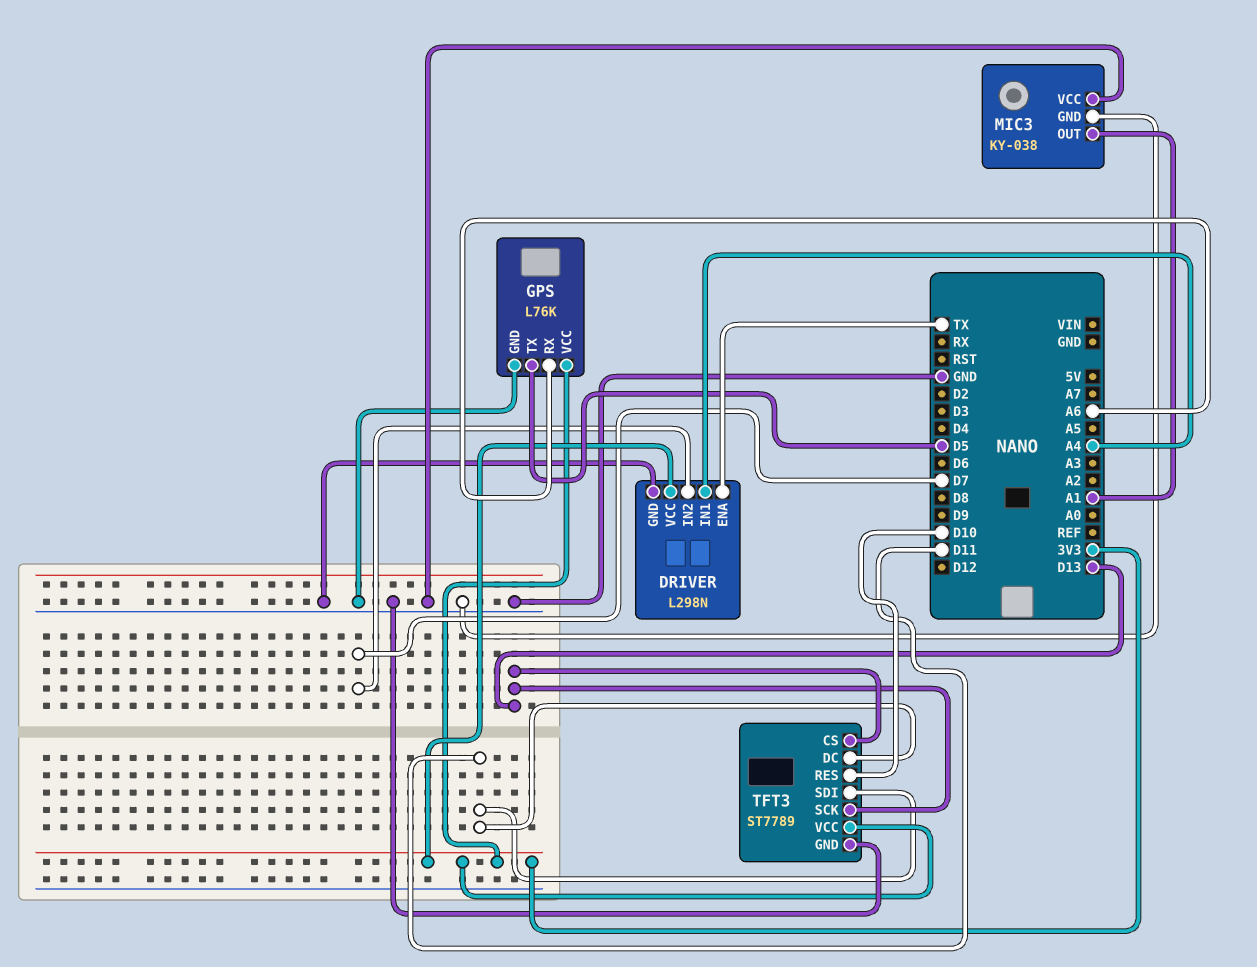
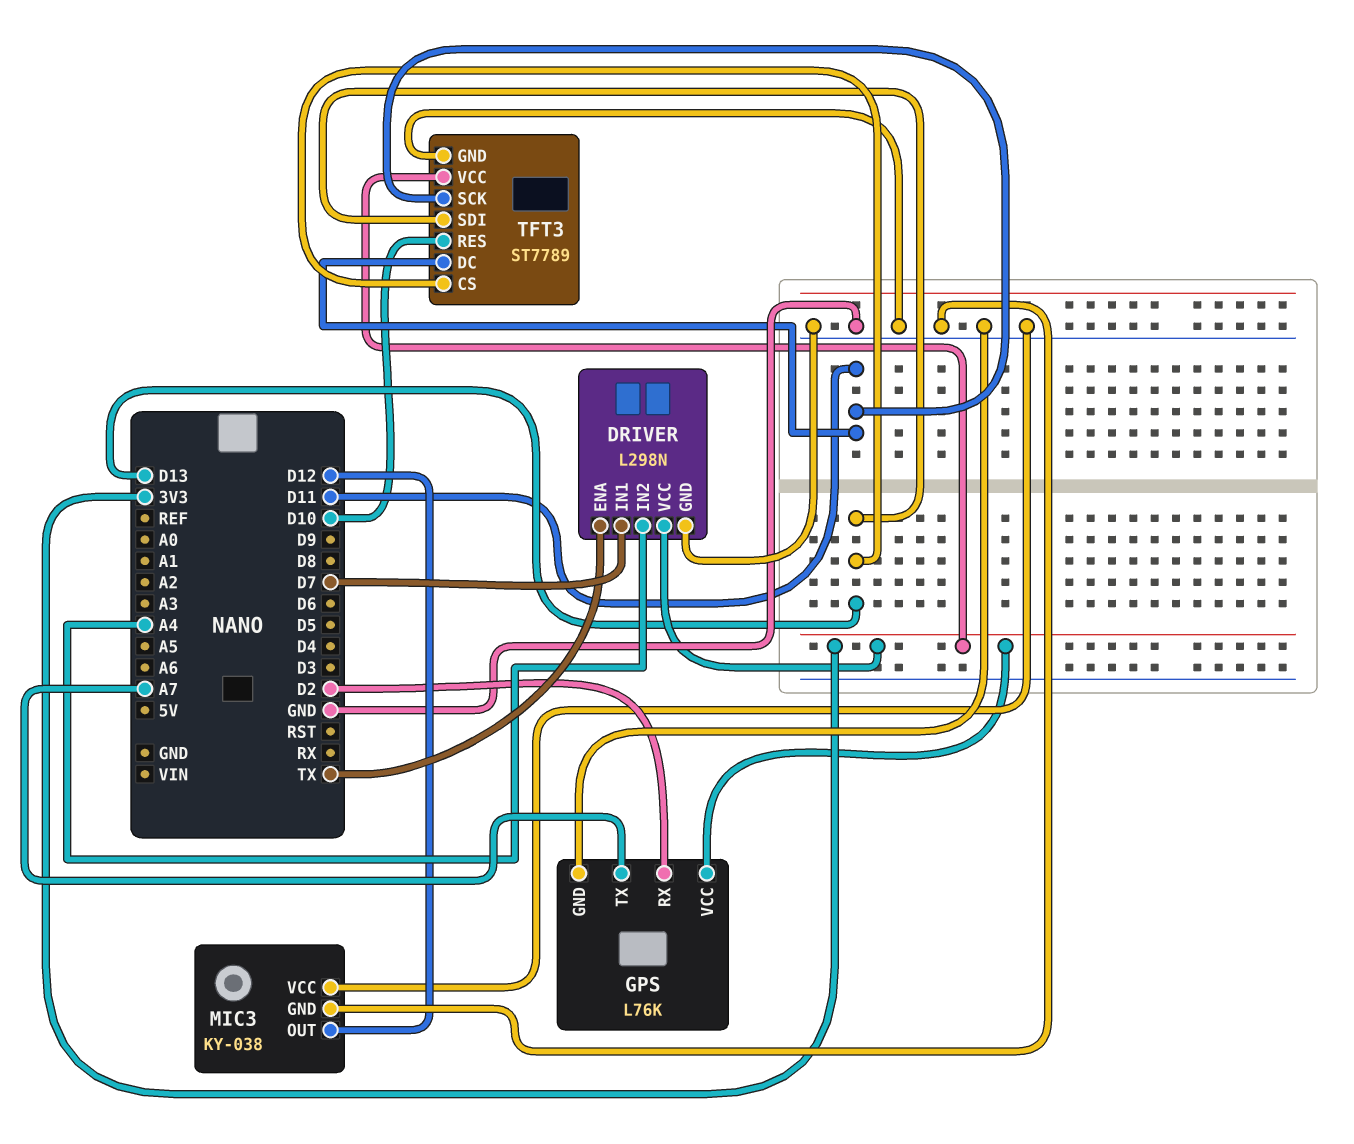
DRIVER pin IN1: A4 -> D7
DRIVER pin IN2: D7 -> A4
GPS pin RX: A6 -> D2
GPS pin TX: D5 -> A7
MIC3 pin OUT: A1 -> D12
TFT3 pin SCK: D13 -> D11
TFT3 pin SDI: D11 -> D13

